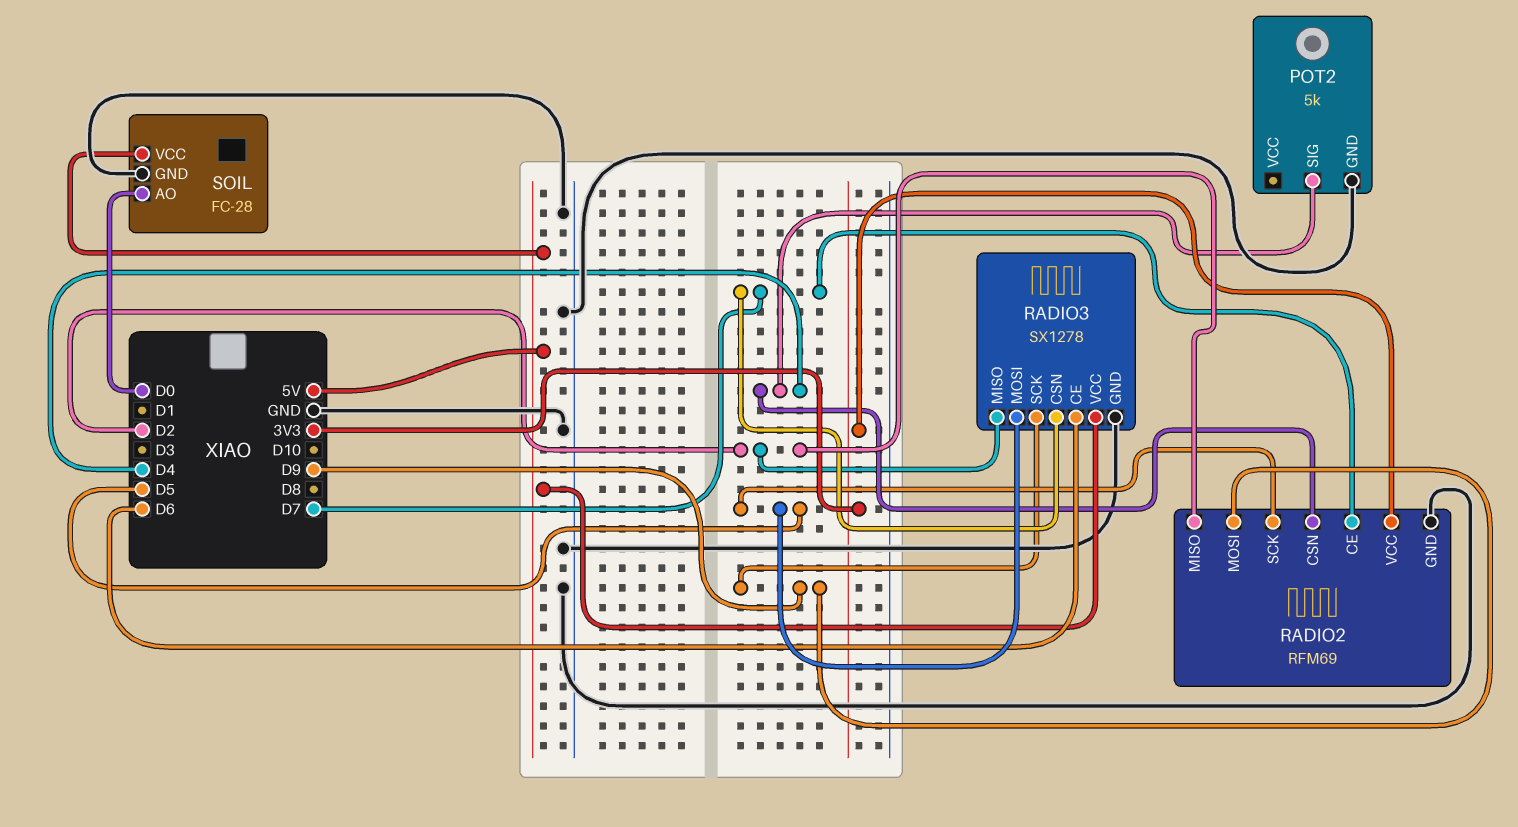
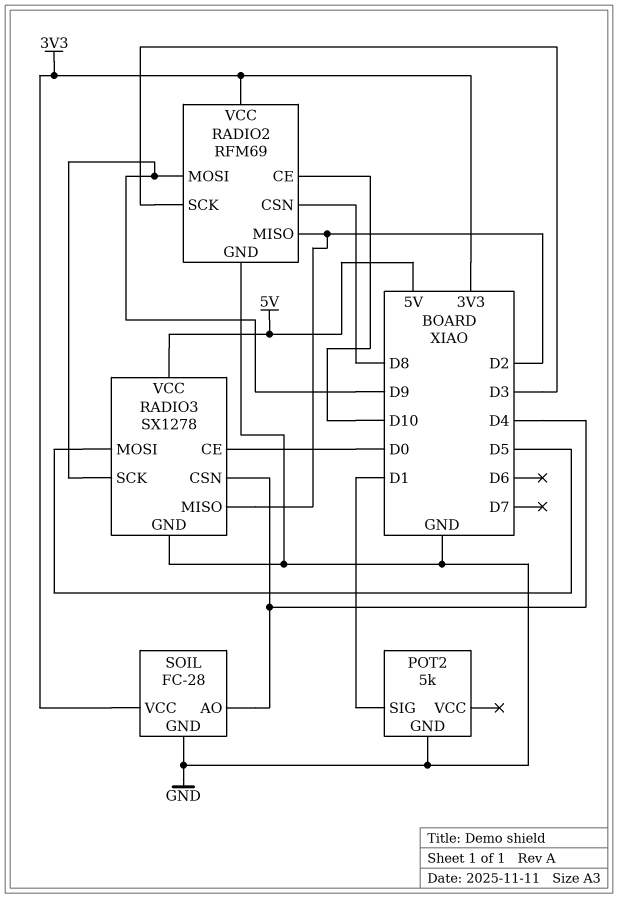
POT2 pin SIG: D4 -> D1
RADIO2 pin CE: D7 -> D10
RADIO2 pin CSN: D4 -> D8
RADIO2 pin SCK: D5 -> D3
RADIO3 pin CE: D6 -> D0
RADIO3 pin CSN: D7 -> D4
SOIL pin AO: D0 -> D4
SOIL pin VCC: 5V -> 3V3

